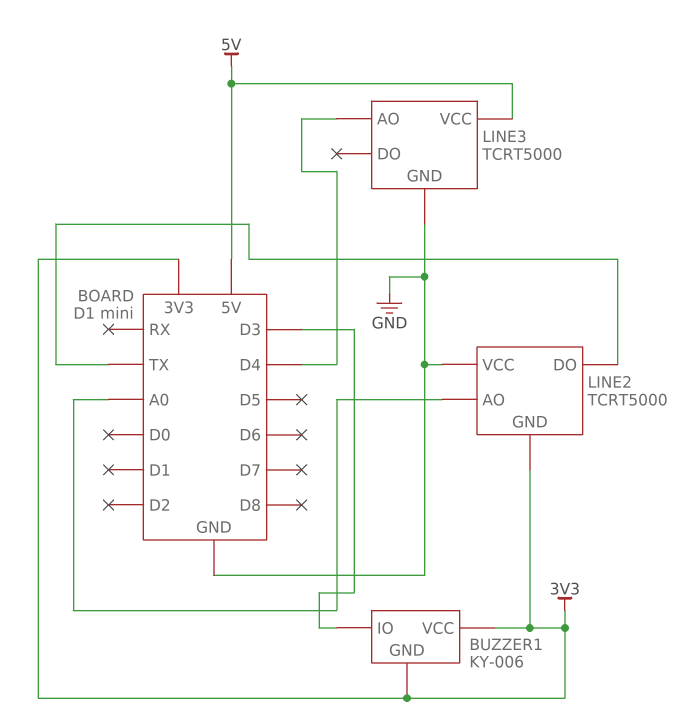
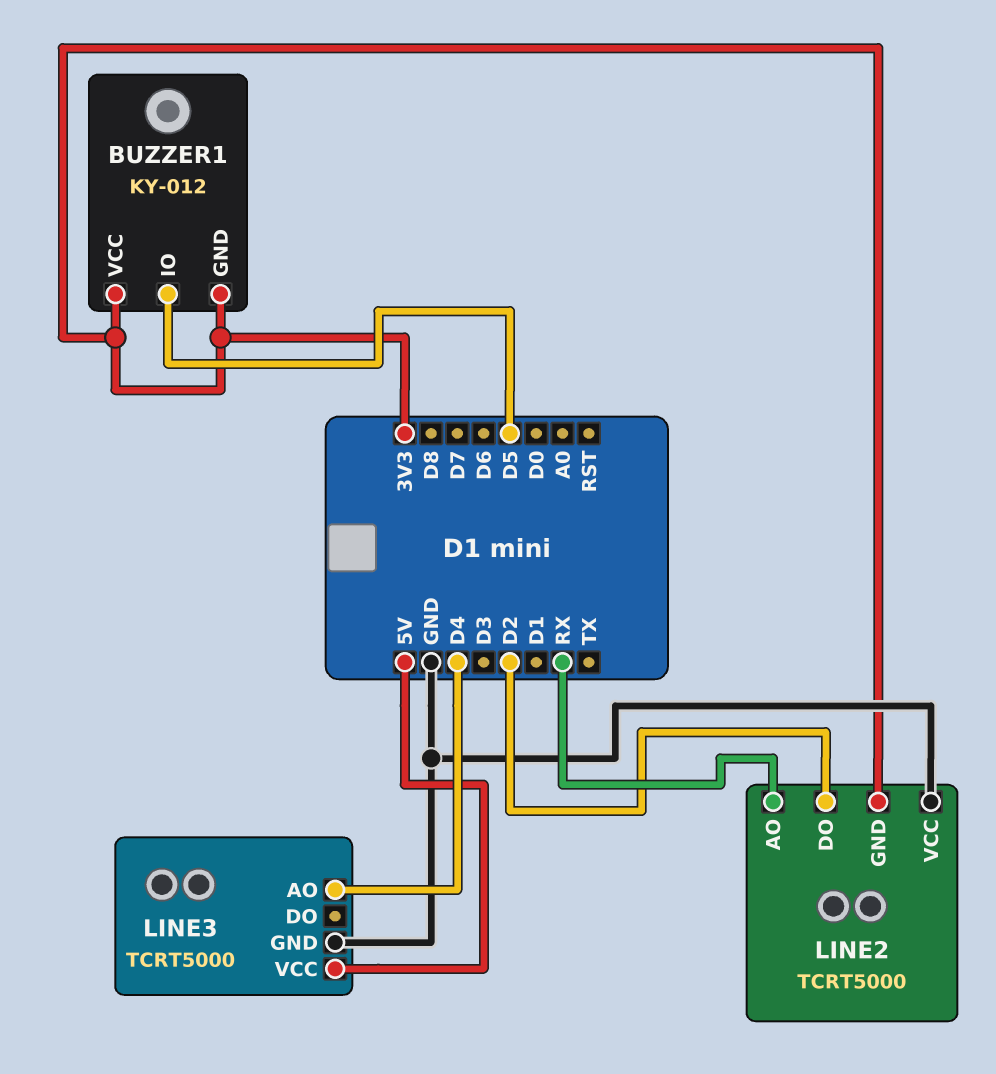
BUZZER1: KY-006 -> KY-012
BUZZER1 pin IO: D3 -> D5
LINE2 pin AO: A0 -> RX
LINE2 pin DO: TX -> D2

